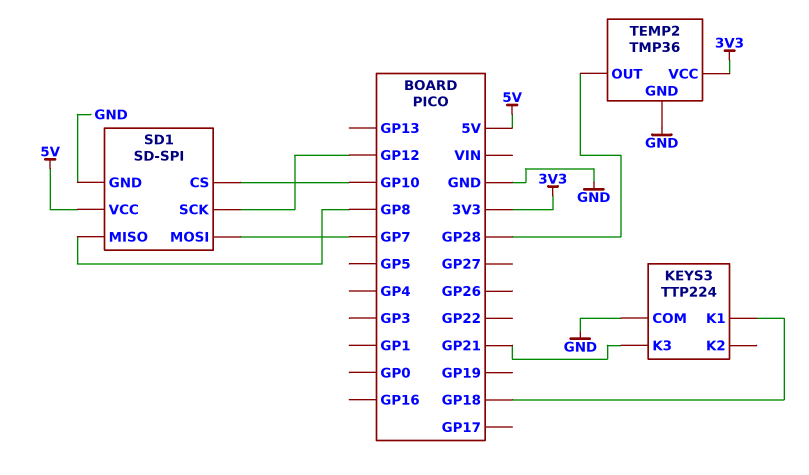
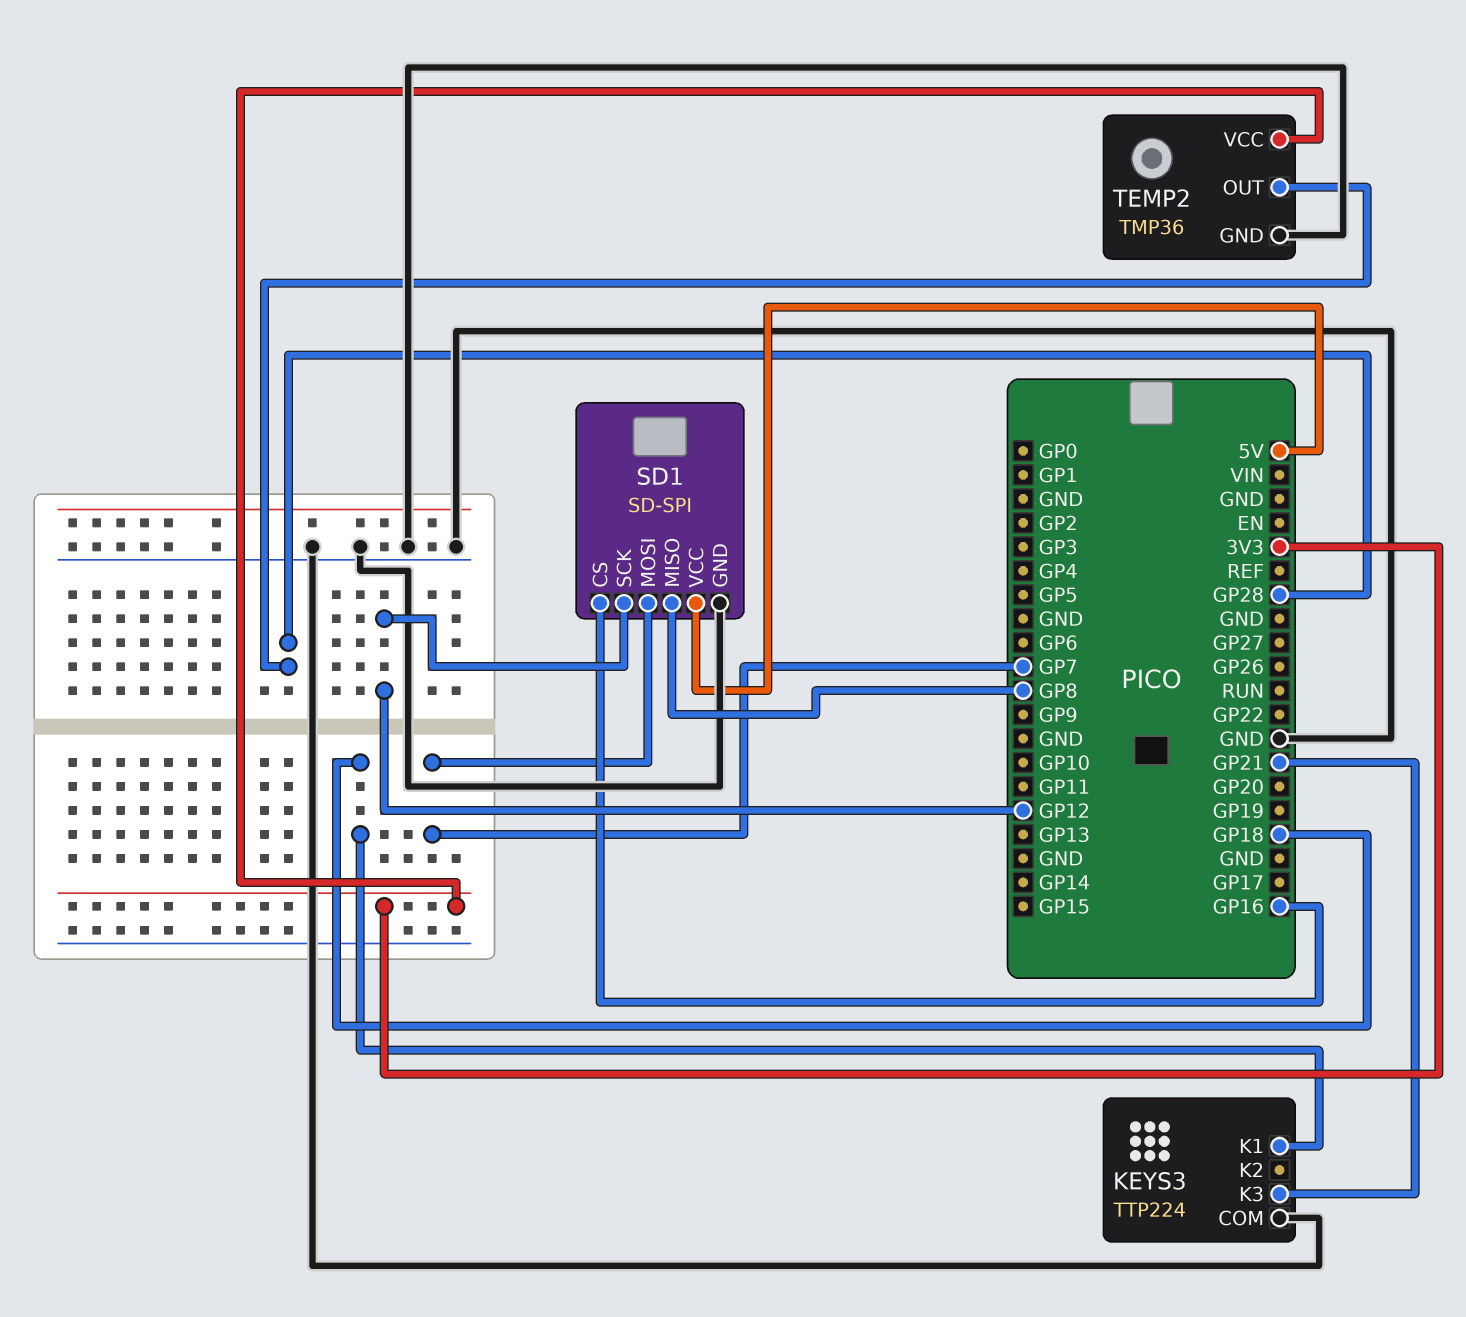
SD1 pin CS: GP10 -> GP16

